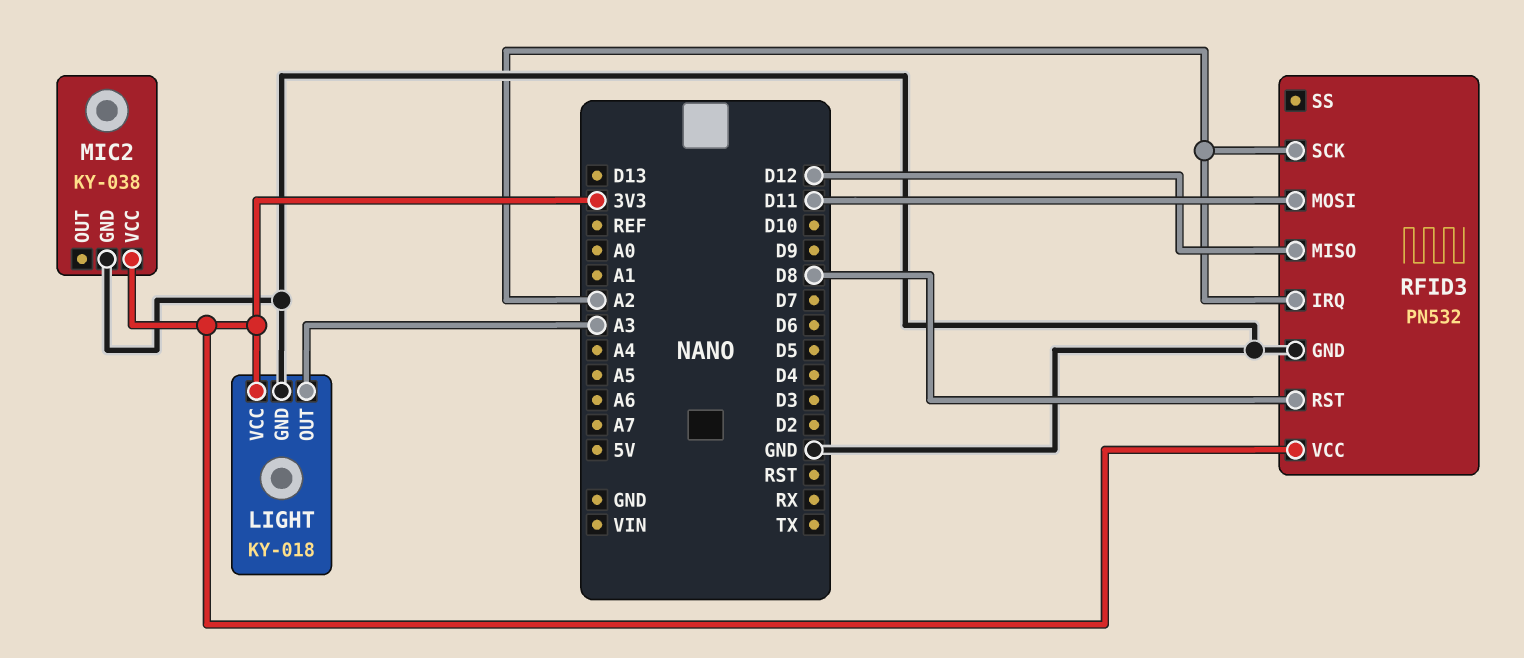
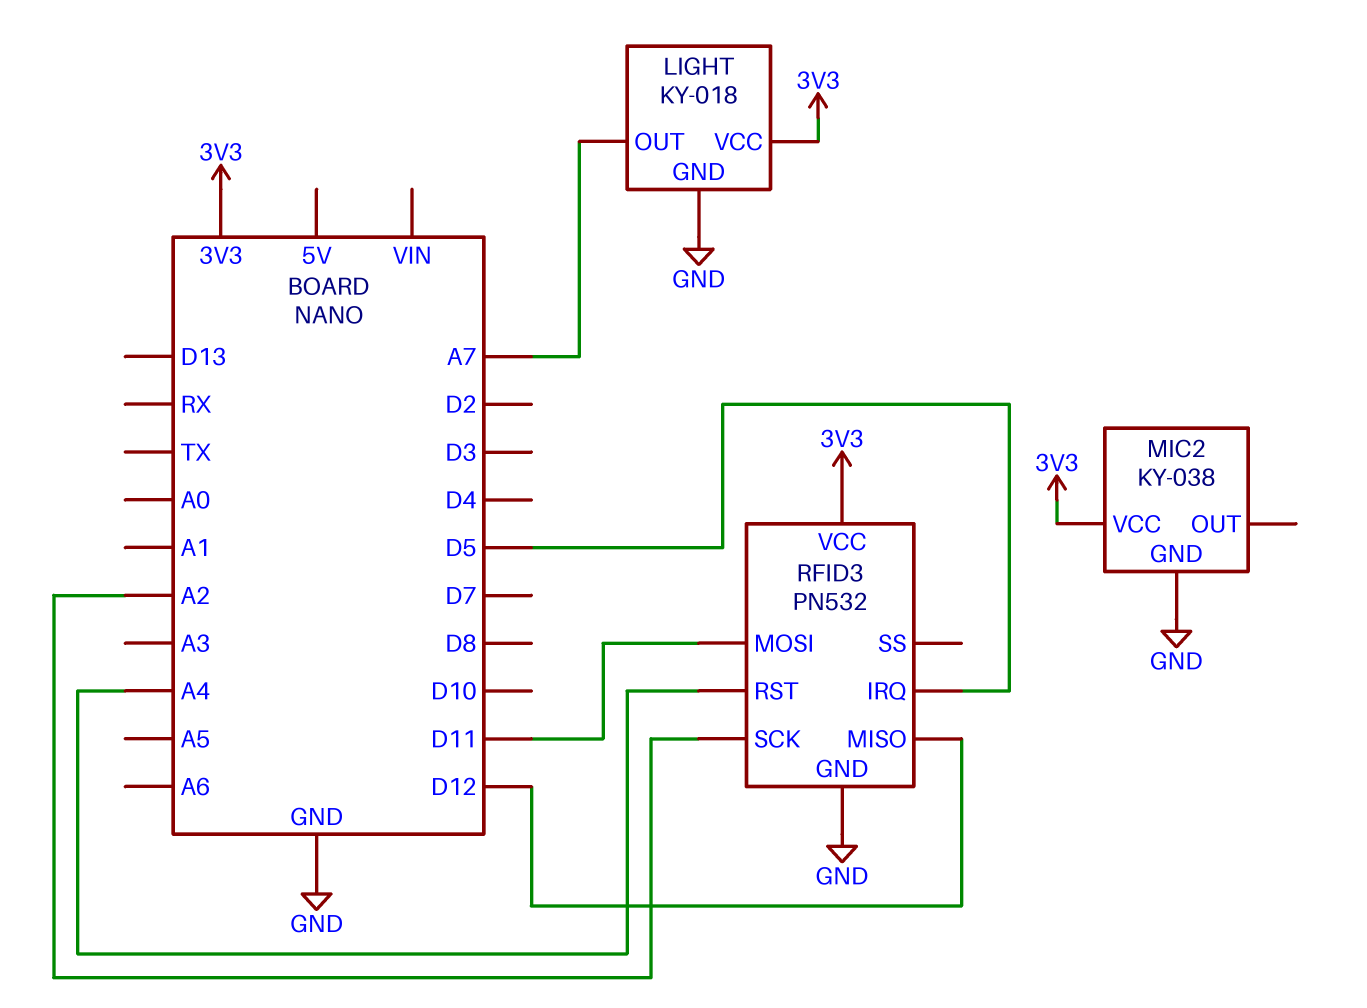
LIGHT pin OUT: A3 -> A7
RFID3 pin IRQ: A2 -> D5
RFID3 pin RST: D8 -> A4

